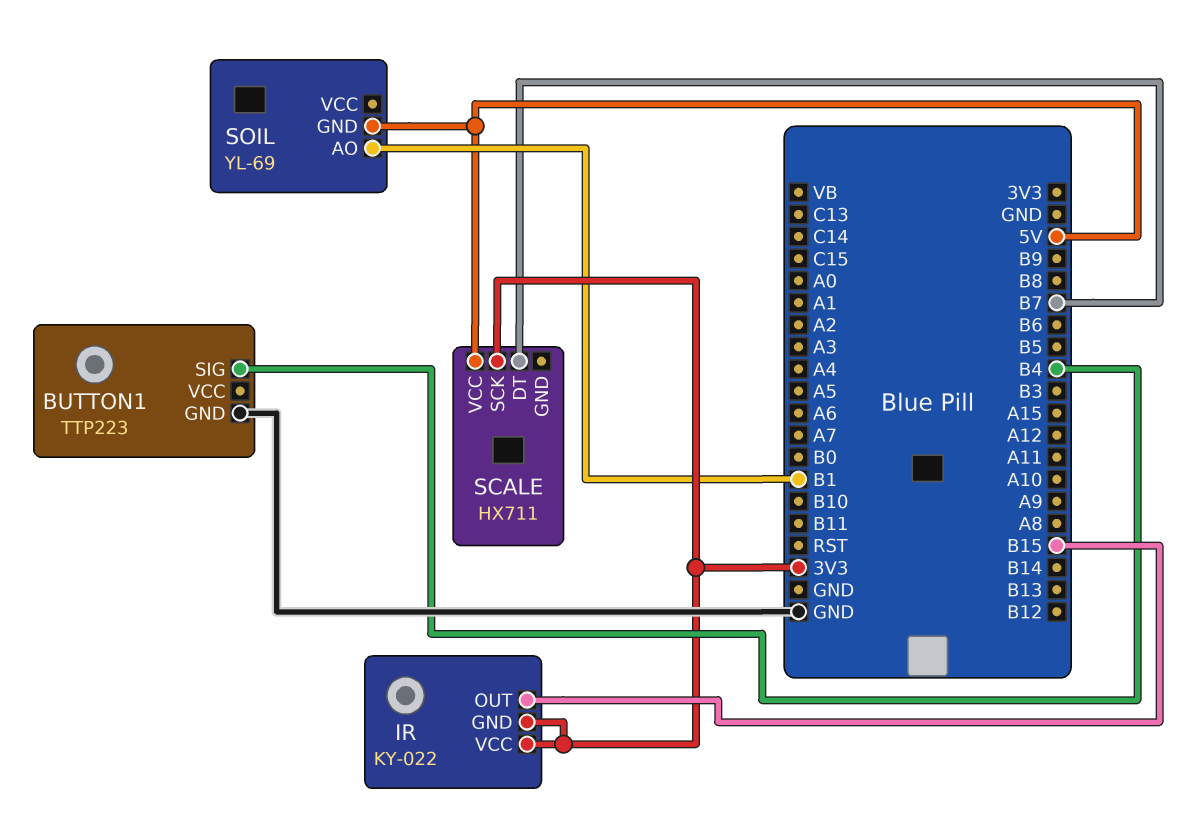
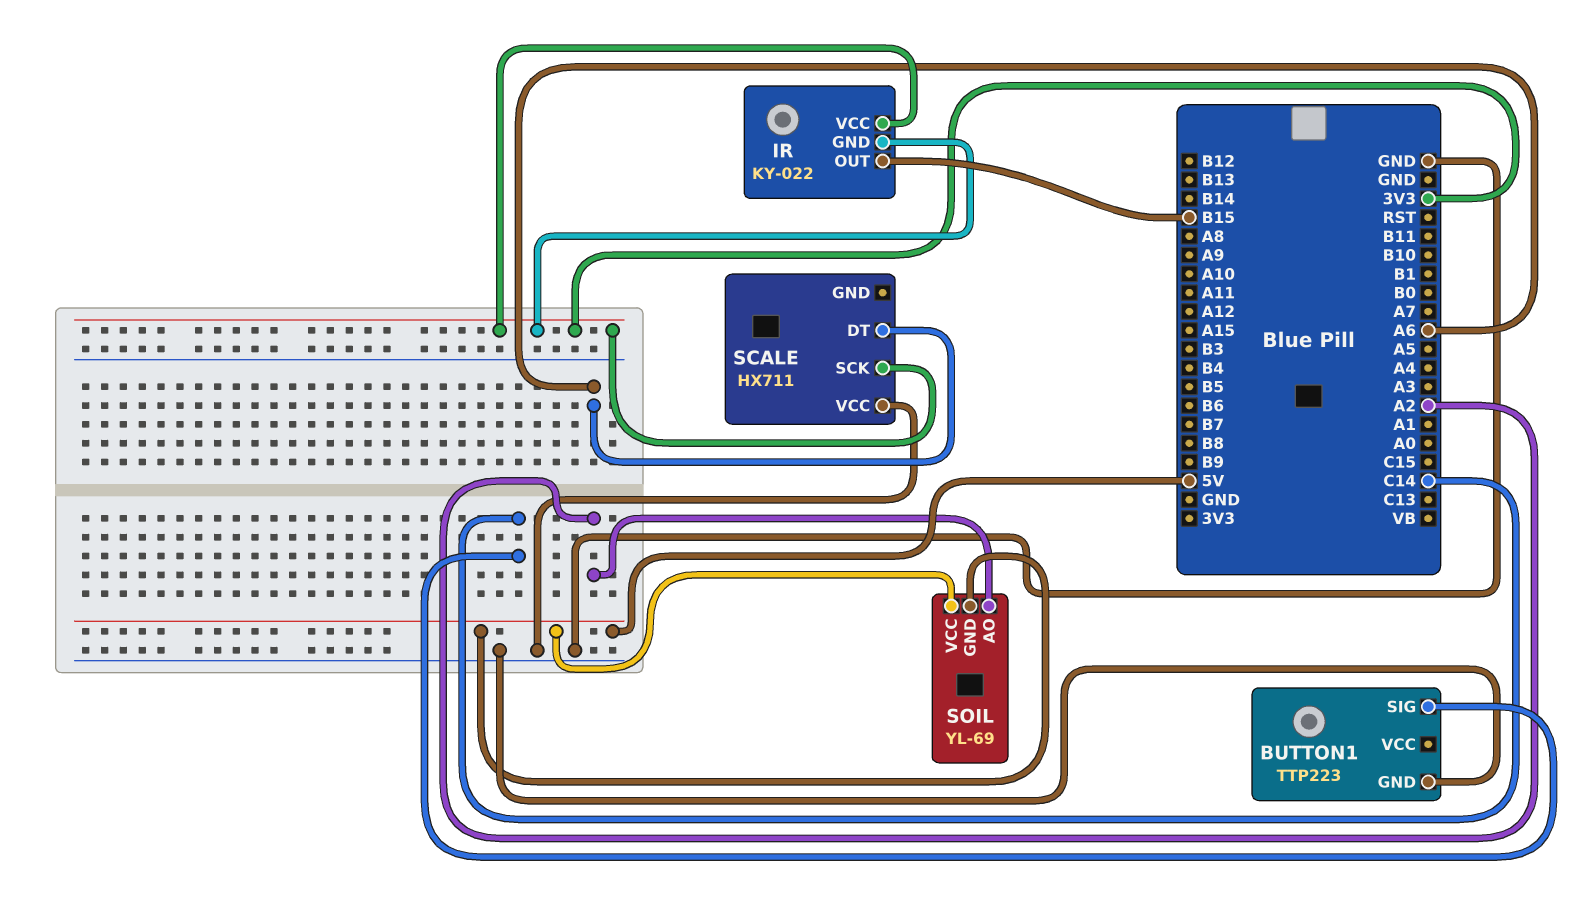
BUTTON1 pin SIG: B4 -> C14
SCALE pin DT: B7 -> A6
SCALE pin VCC: 5V -> GND
SOIL pin AO: B1 -> A2
SOIL pin VCC: none -> 5V

